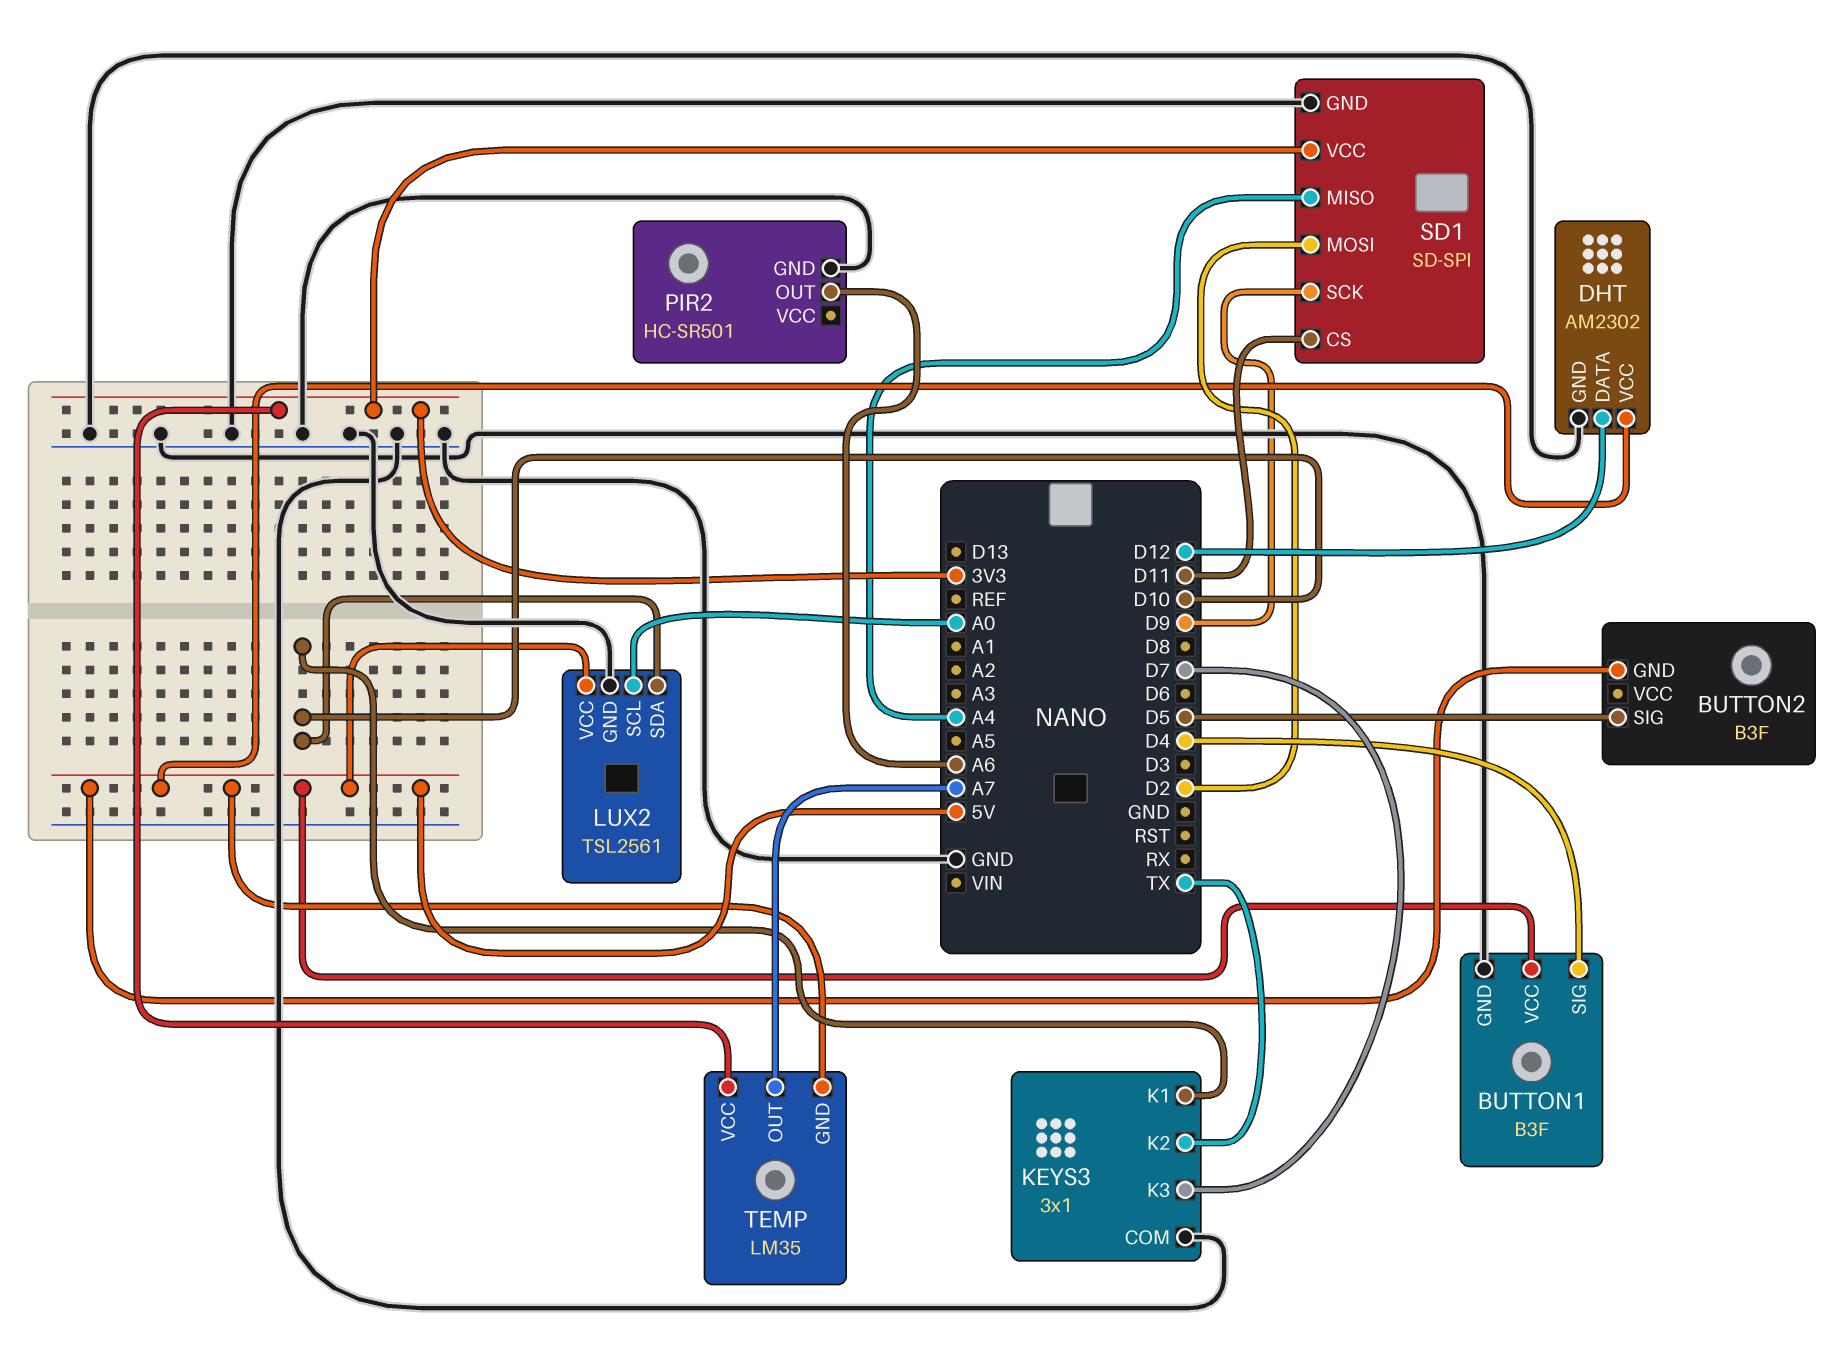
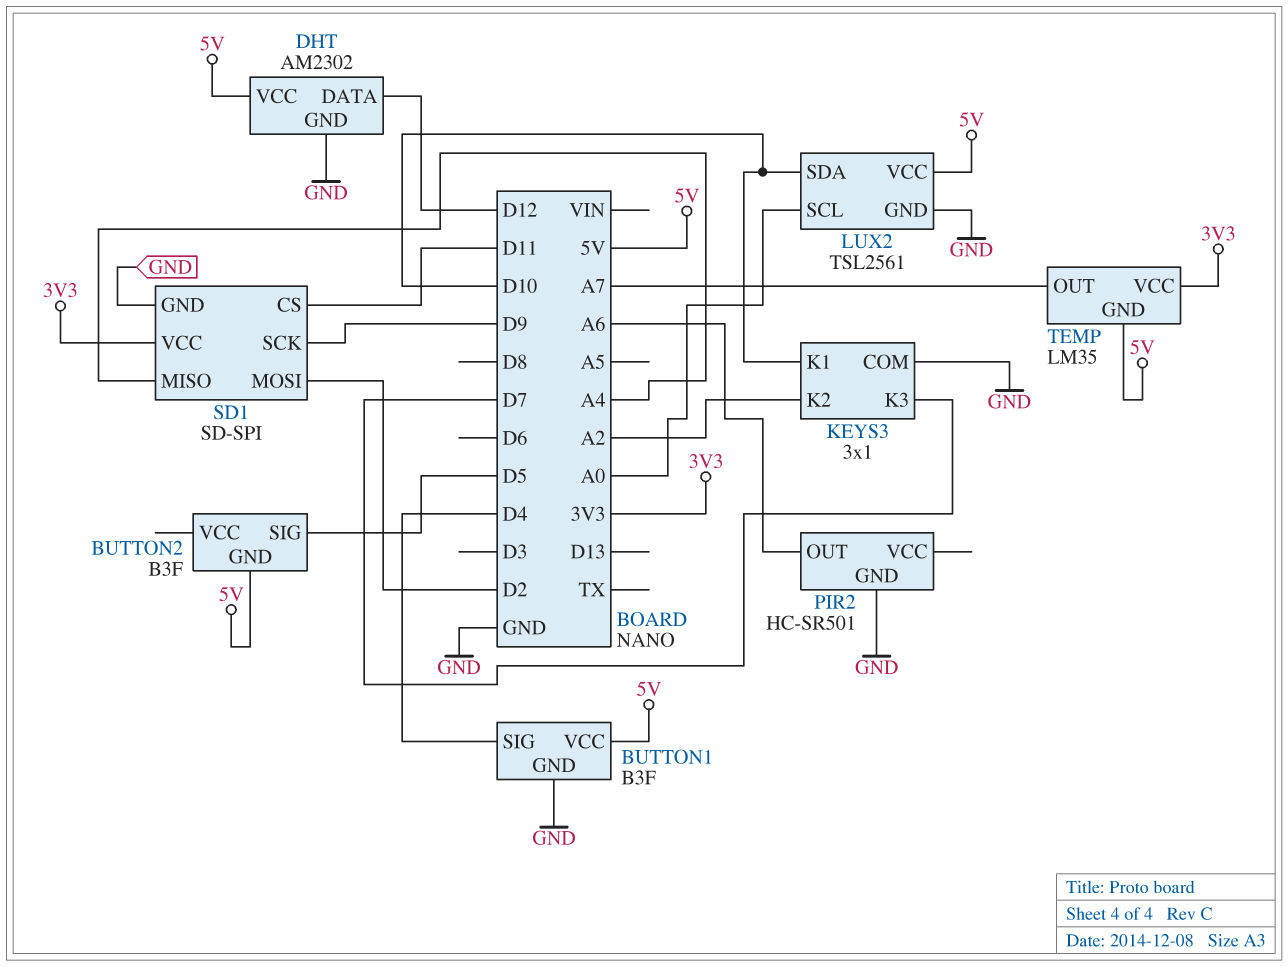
KEYS3 pin K2: TX -> A2

